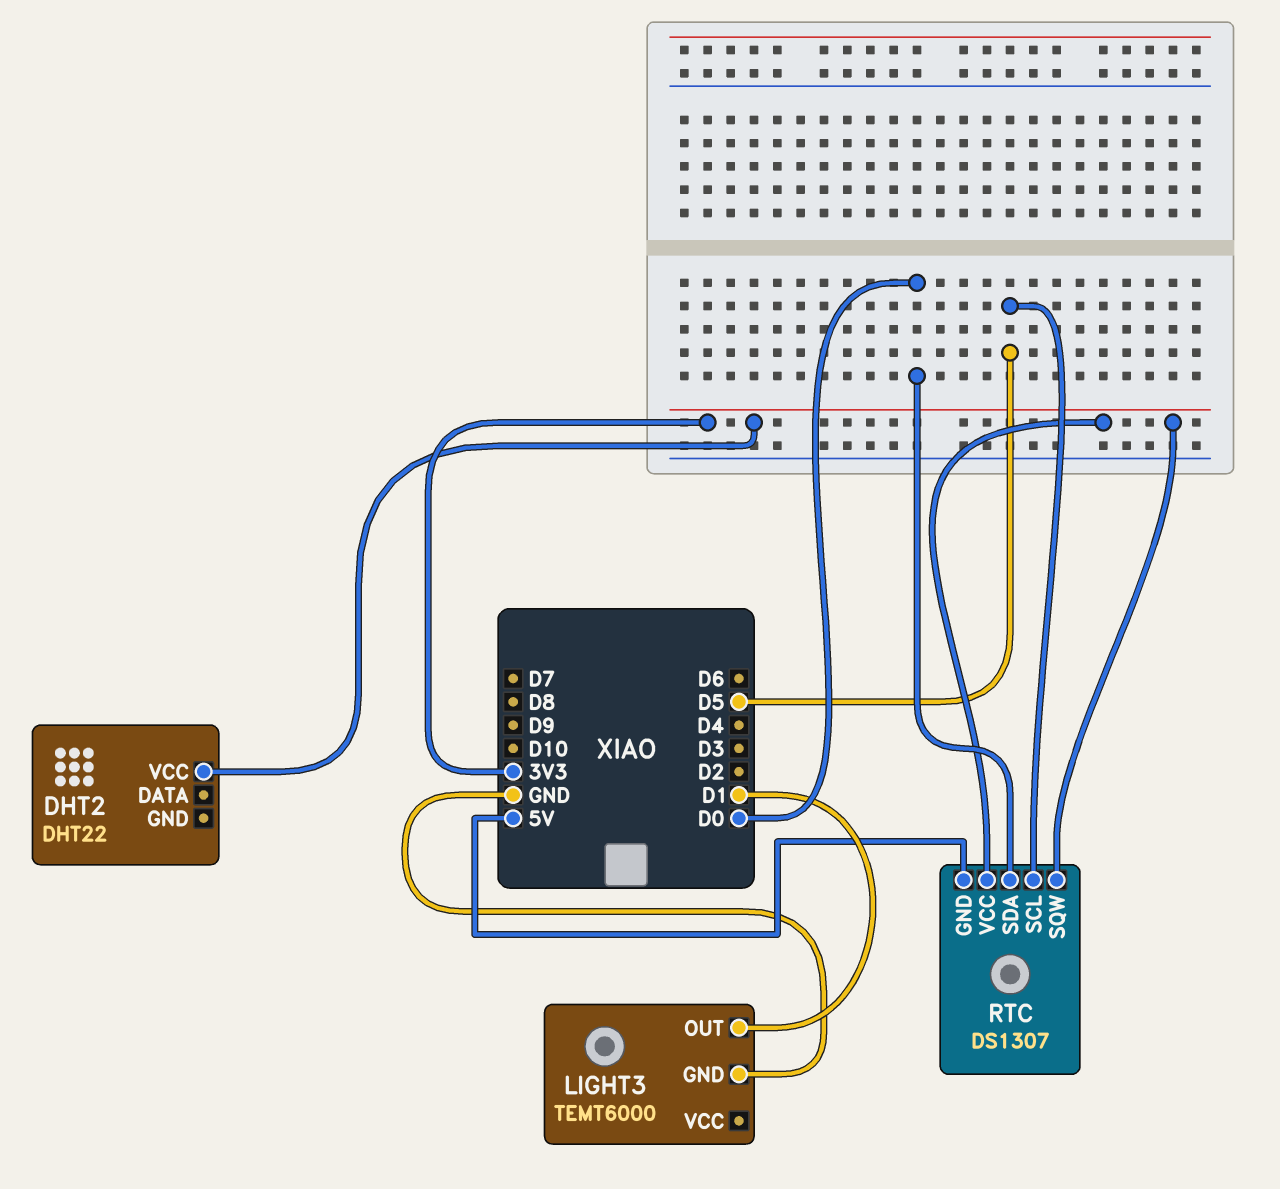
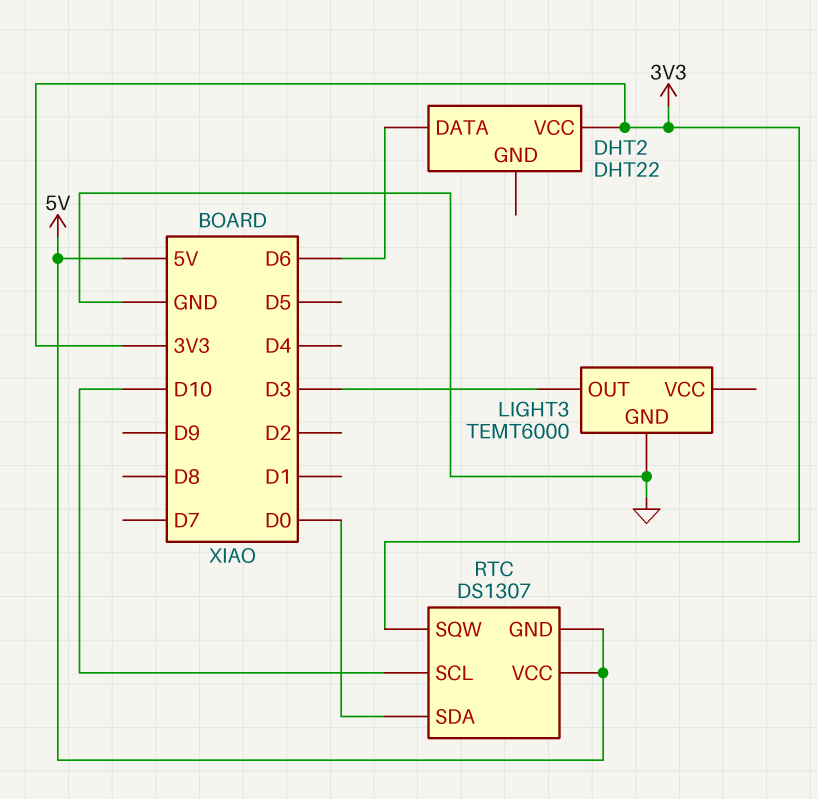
DHT2 pin DATA: none -> D6
LIGHT3 pin OUT: D1 -> D3
RTC pin SCL: D5 -> D10
RTC pin VCC: 3V3 -> 5V

